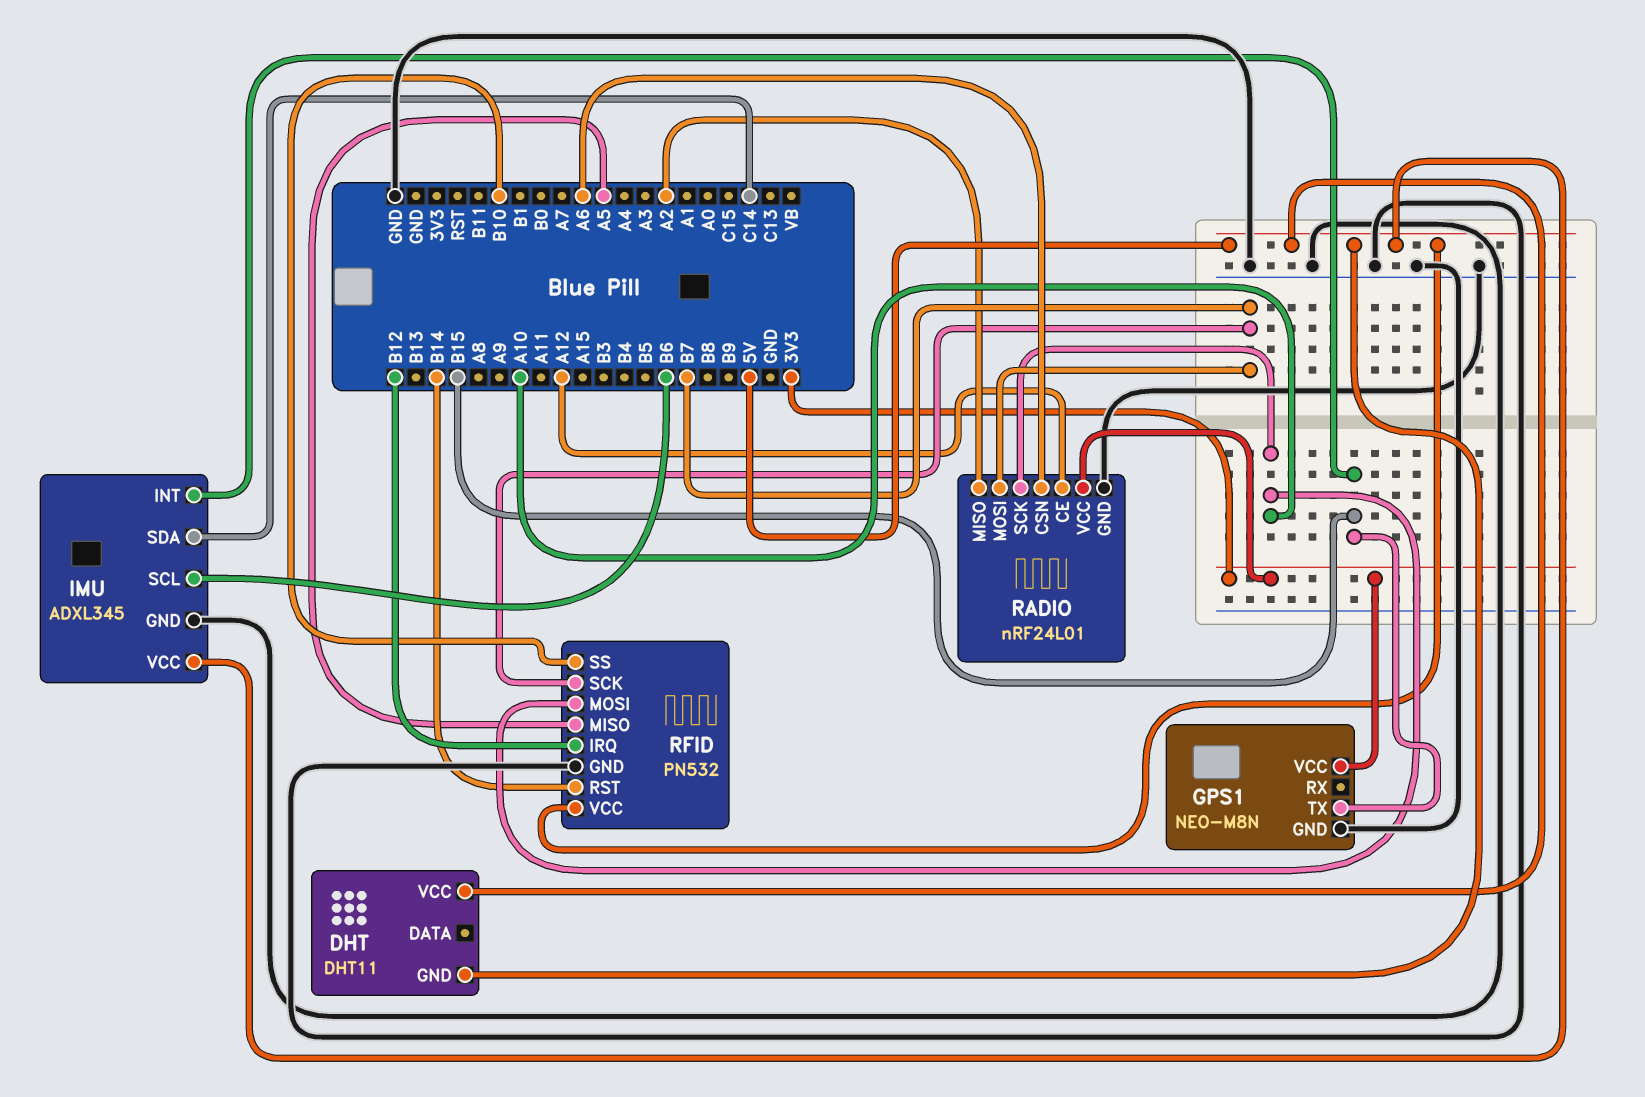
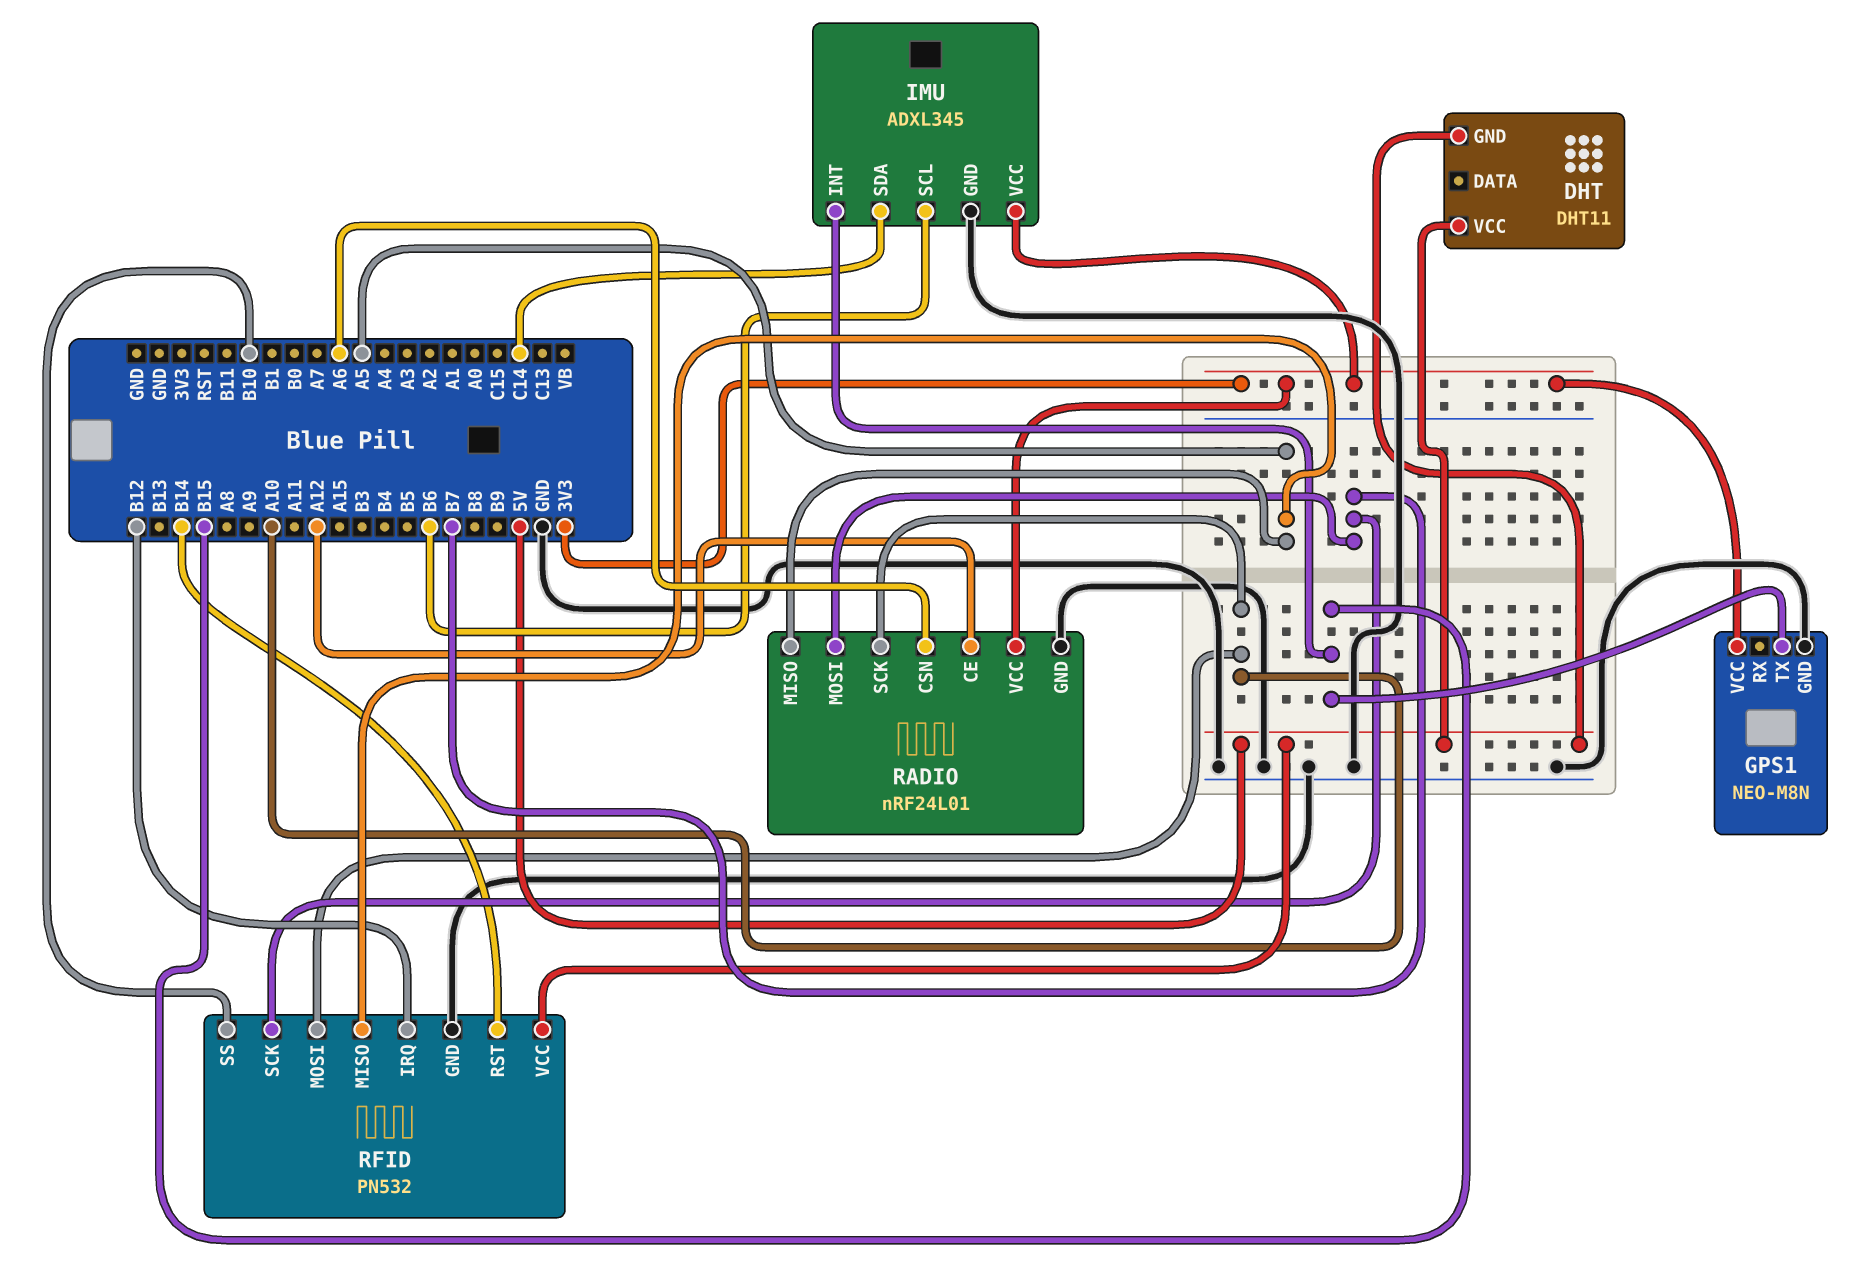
IMU pin VCC: 5V -> 3V3
RADIO pin MISO: A2 -> A5

